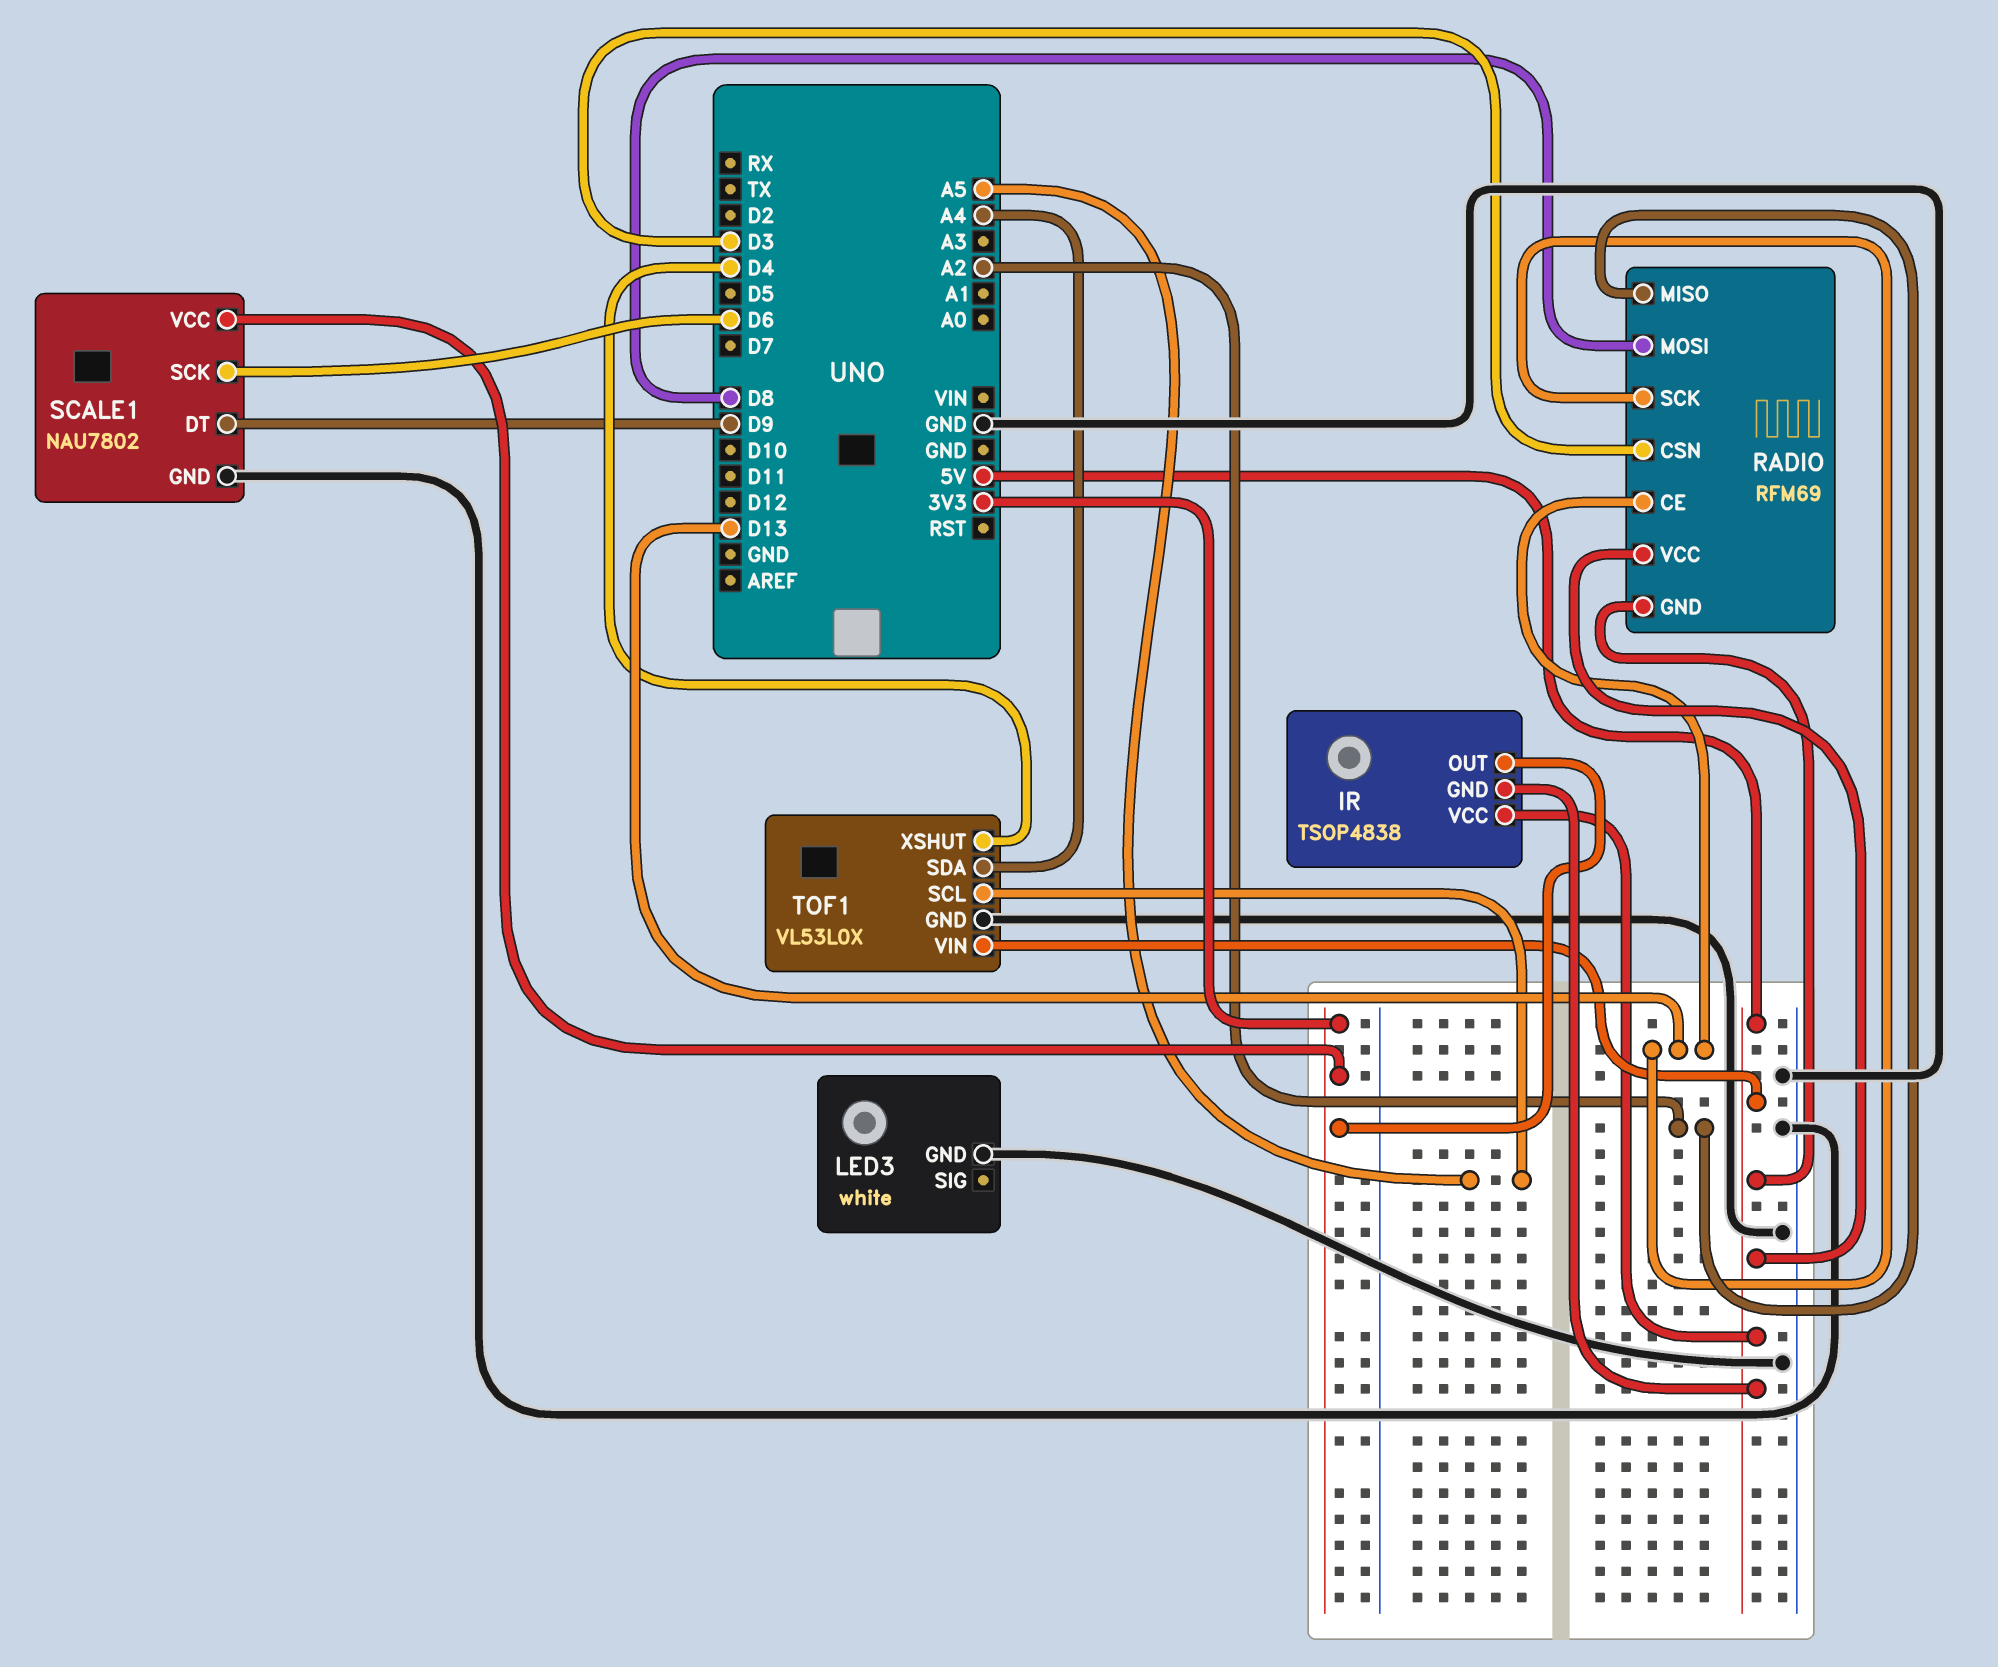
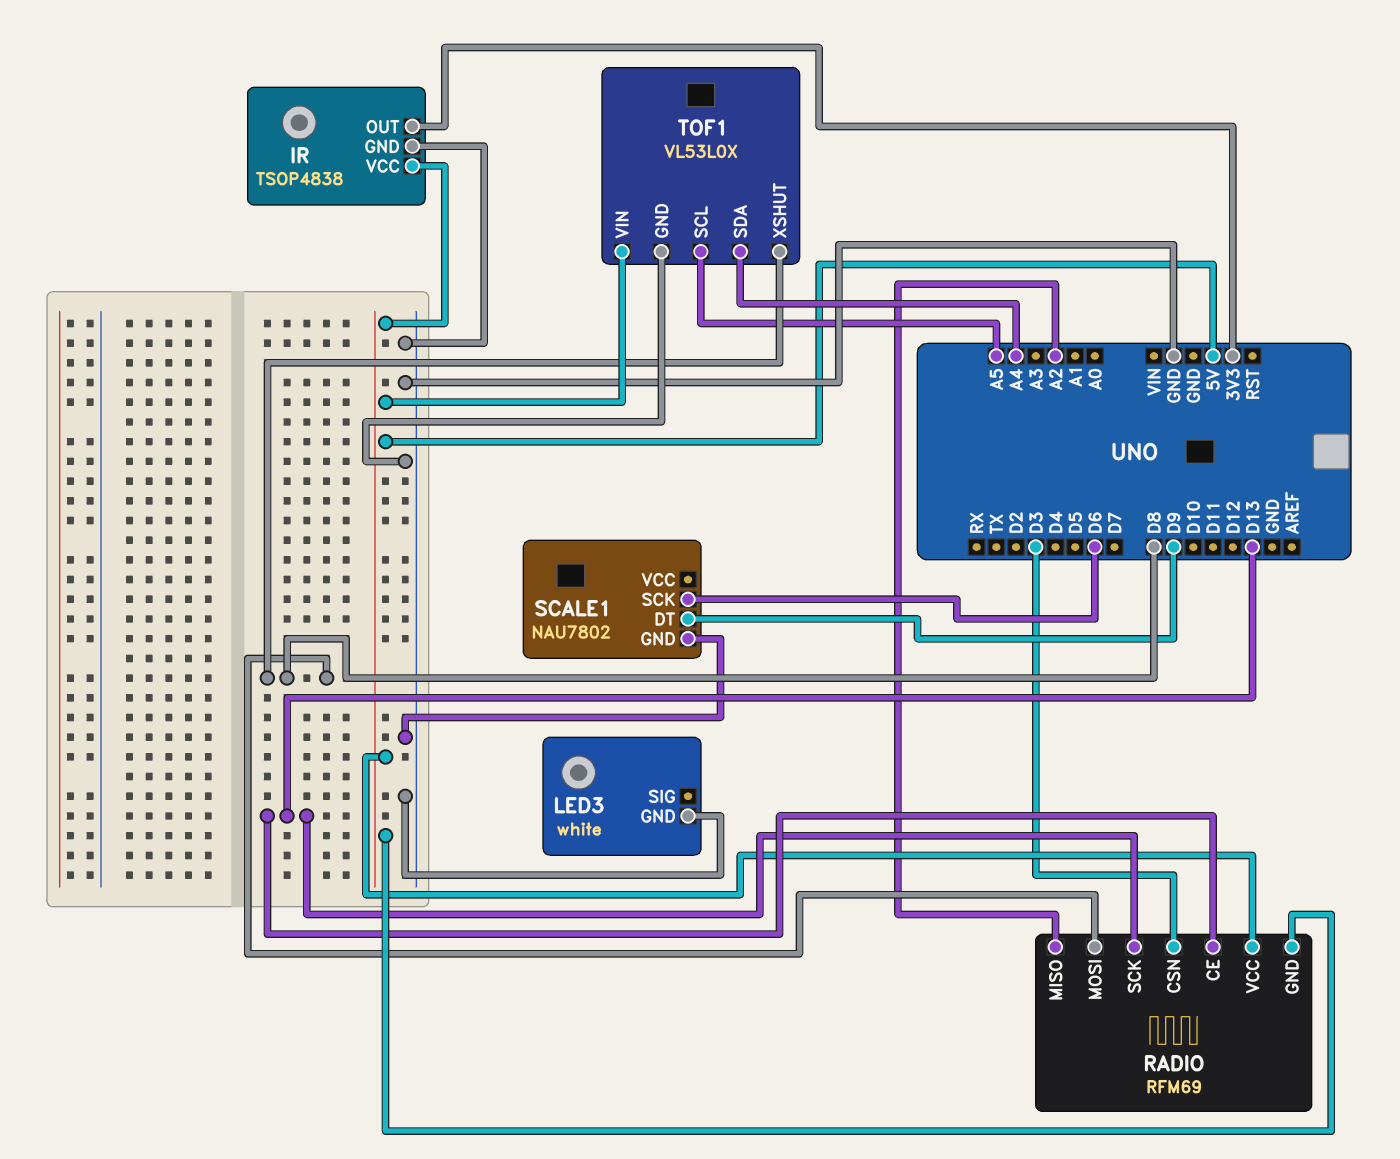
IR pin GND: 5V -> GND
SCALE1 pin VCC: 3V3 -> none
TOF1 pin XSHUT: D4 -> D8

